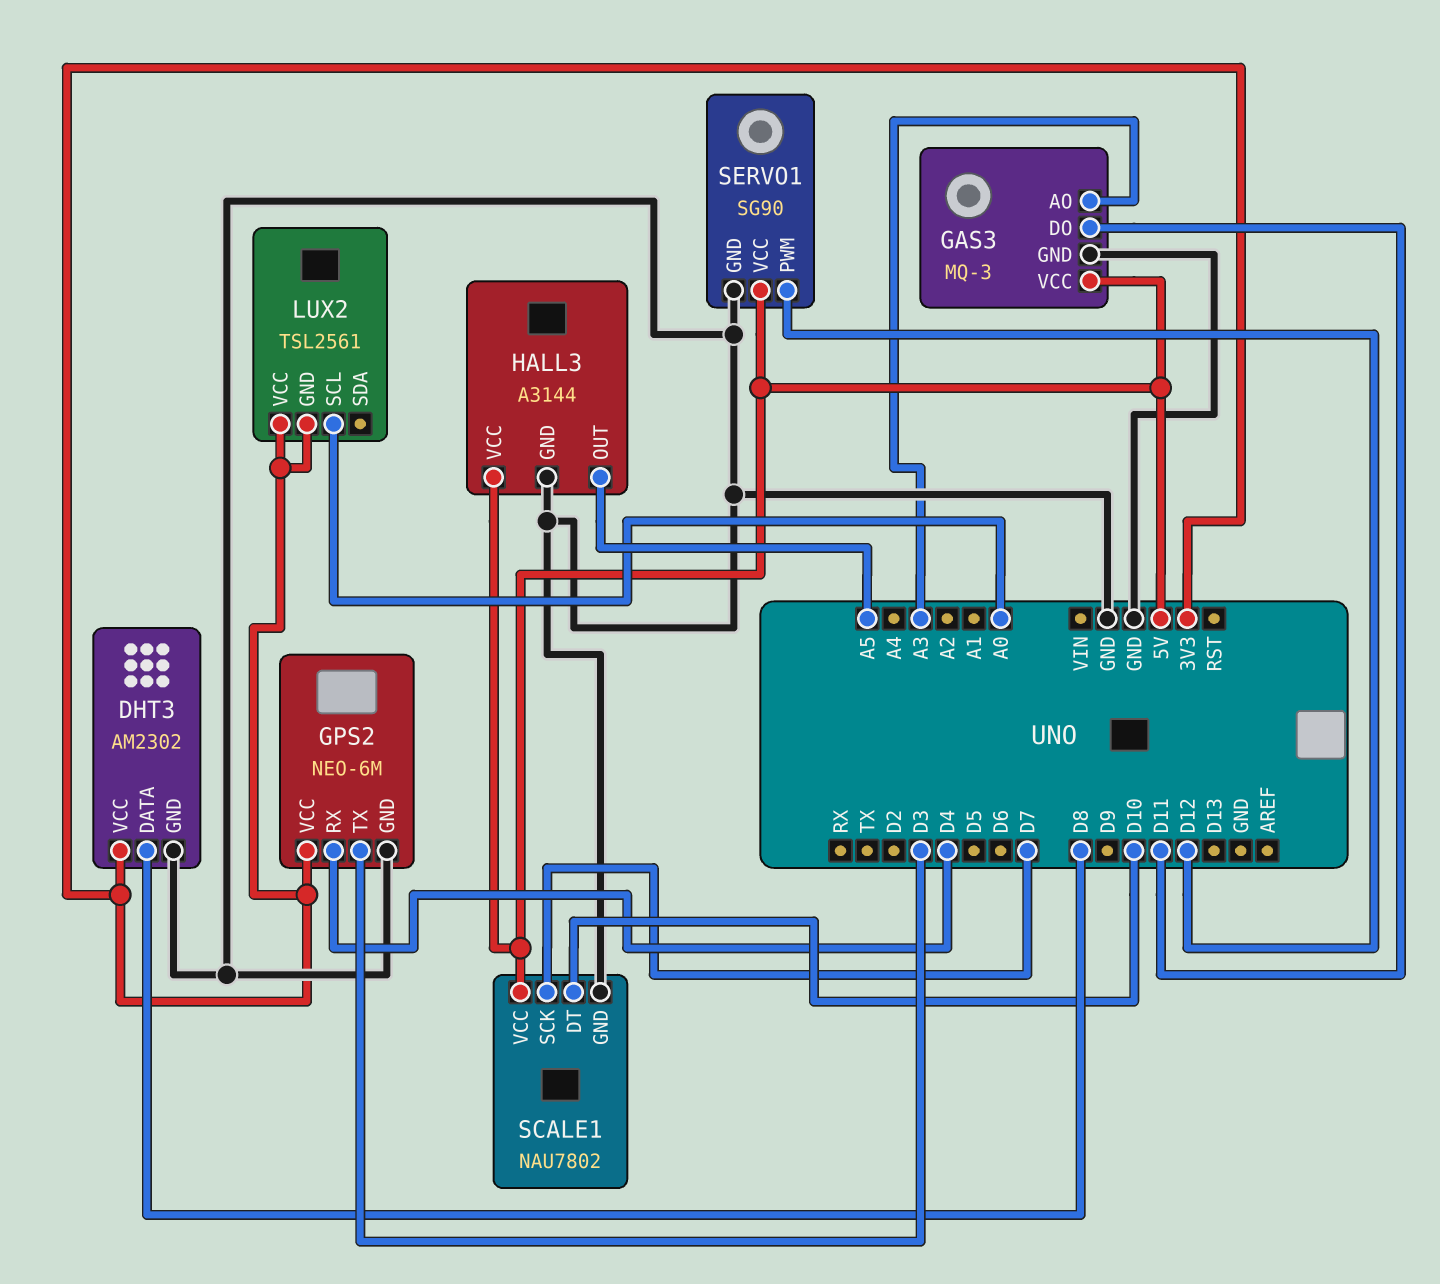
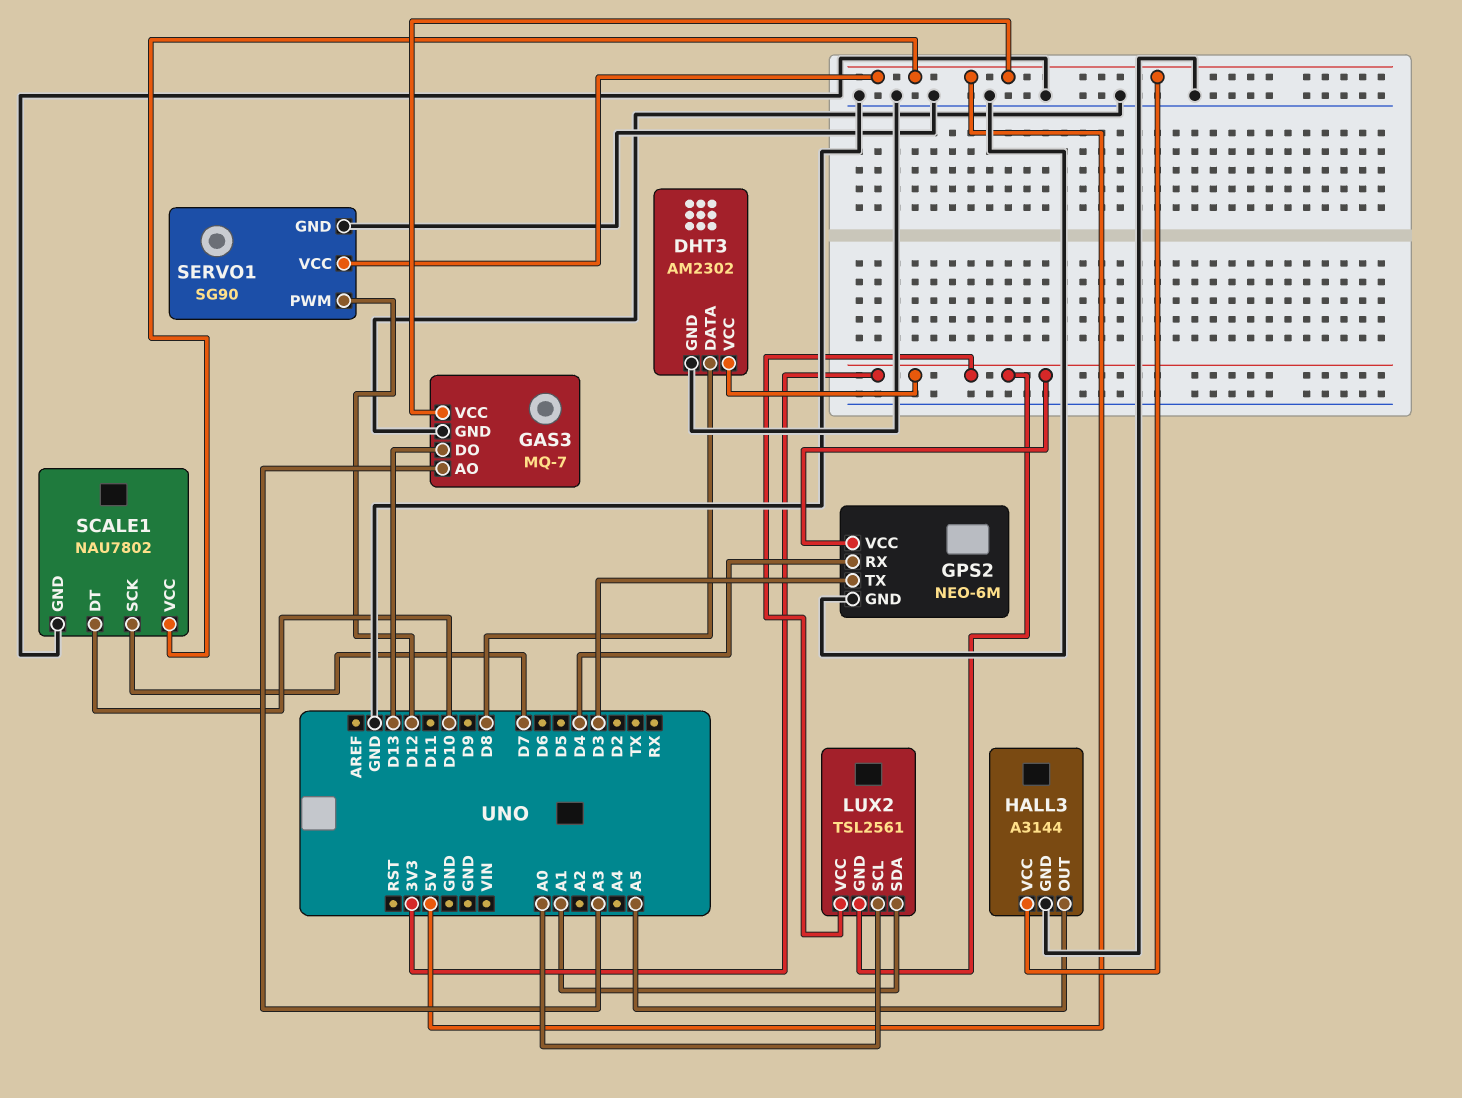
GAS3: MQ-3 -> MQ-7
GAS3 pin DO: D11 -> D13
LUX2 pin SDA: none -> A1

